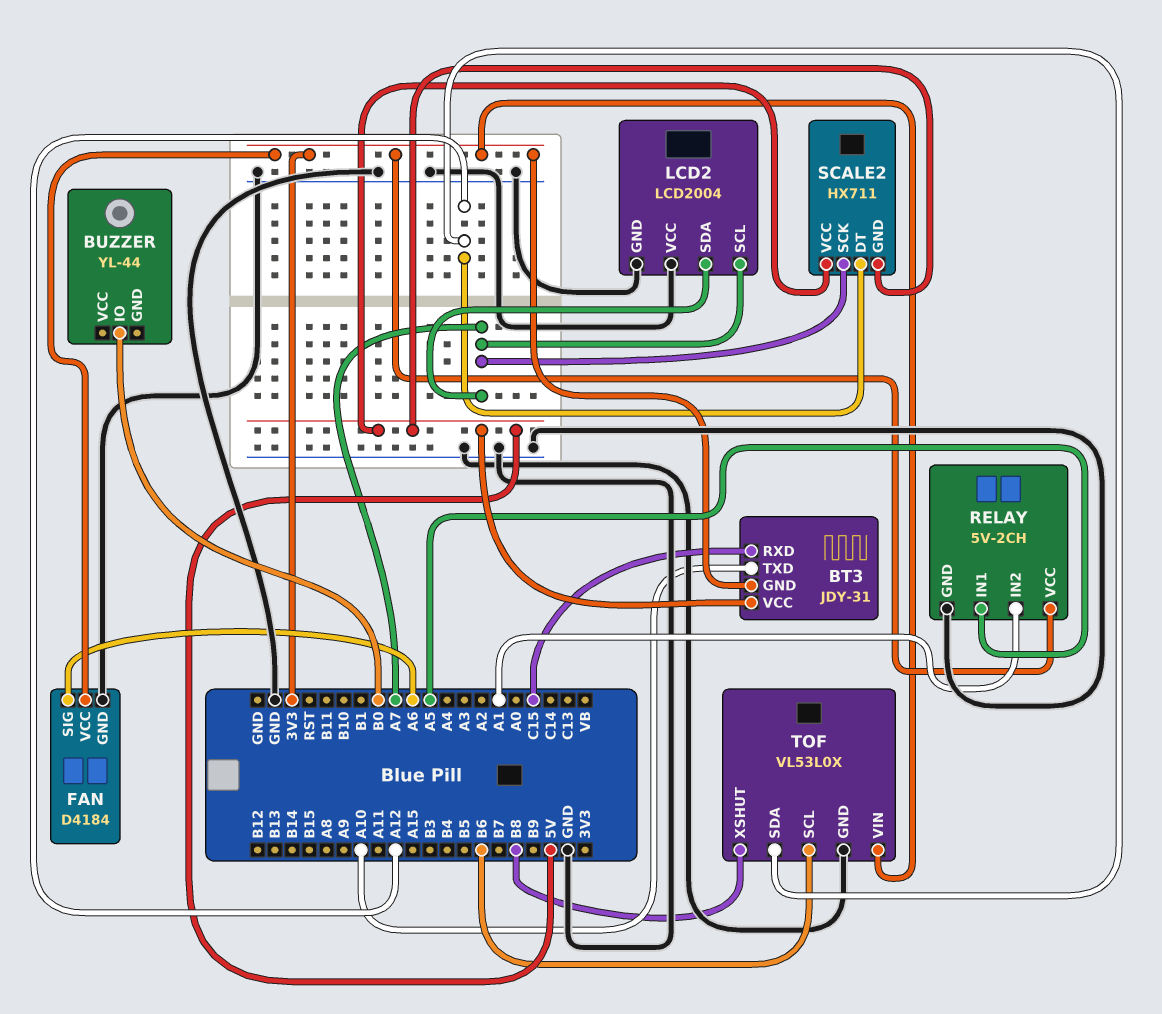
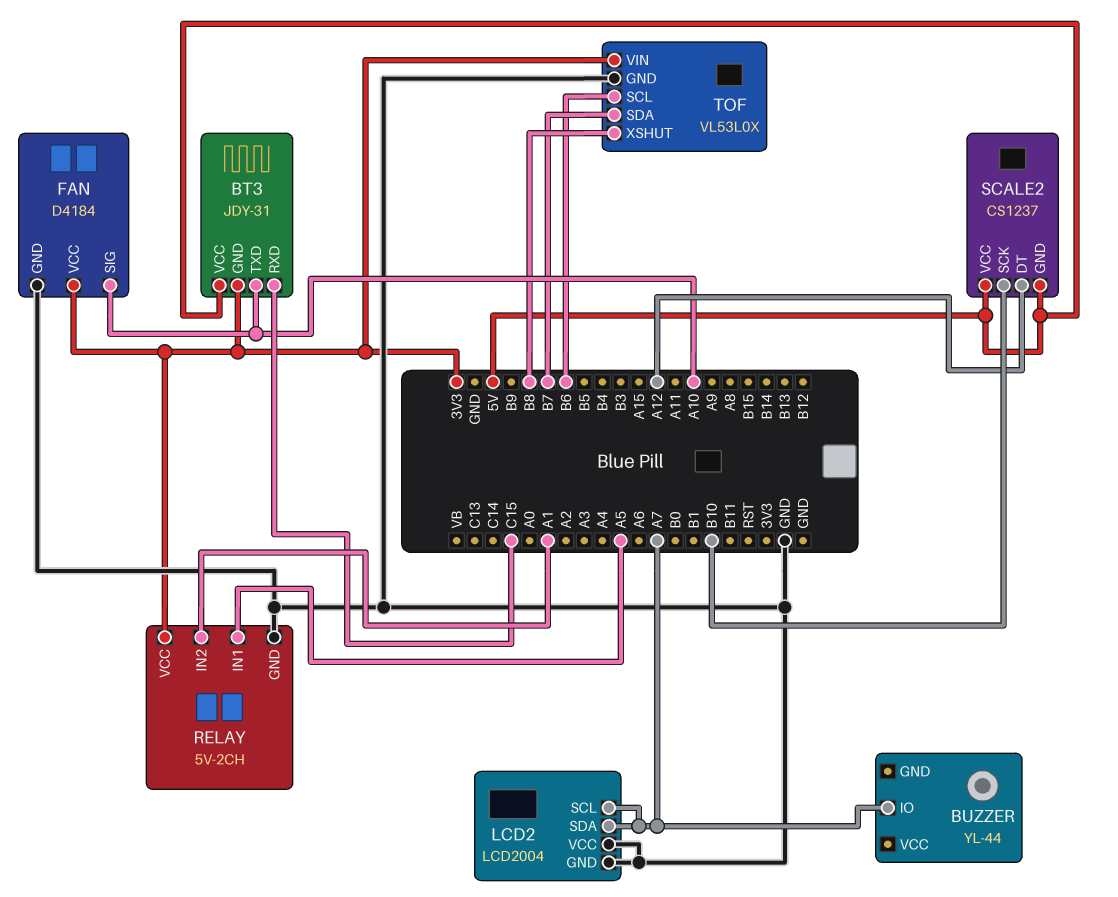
BUZZER pin IO: B0 -> A7
FAN pin SIG: A6 -> A10
SCALE2: HX711 -> CS1237
SCALE2 pin SCK: A7 -> B10
TOF pin SDA: A12 -> B7

